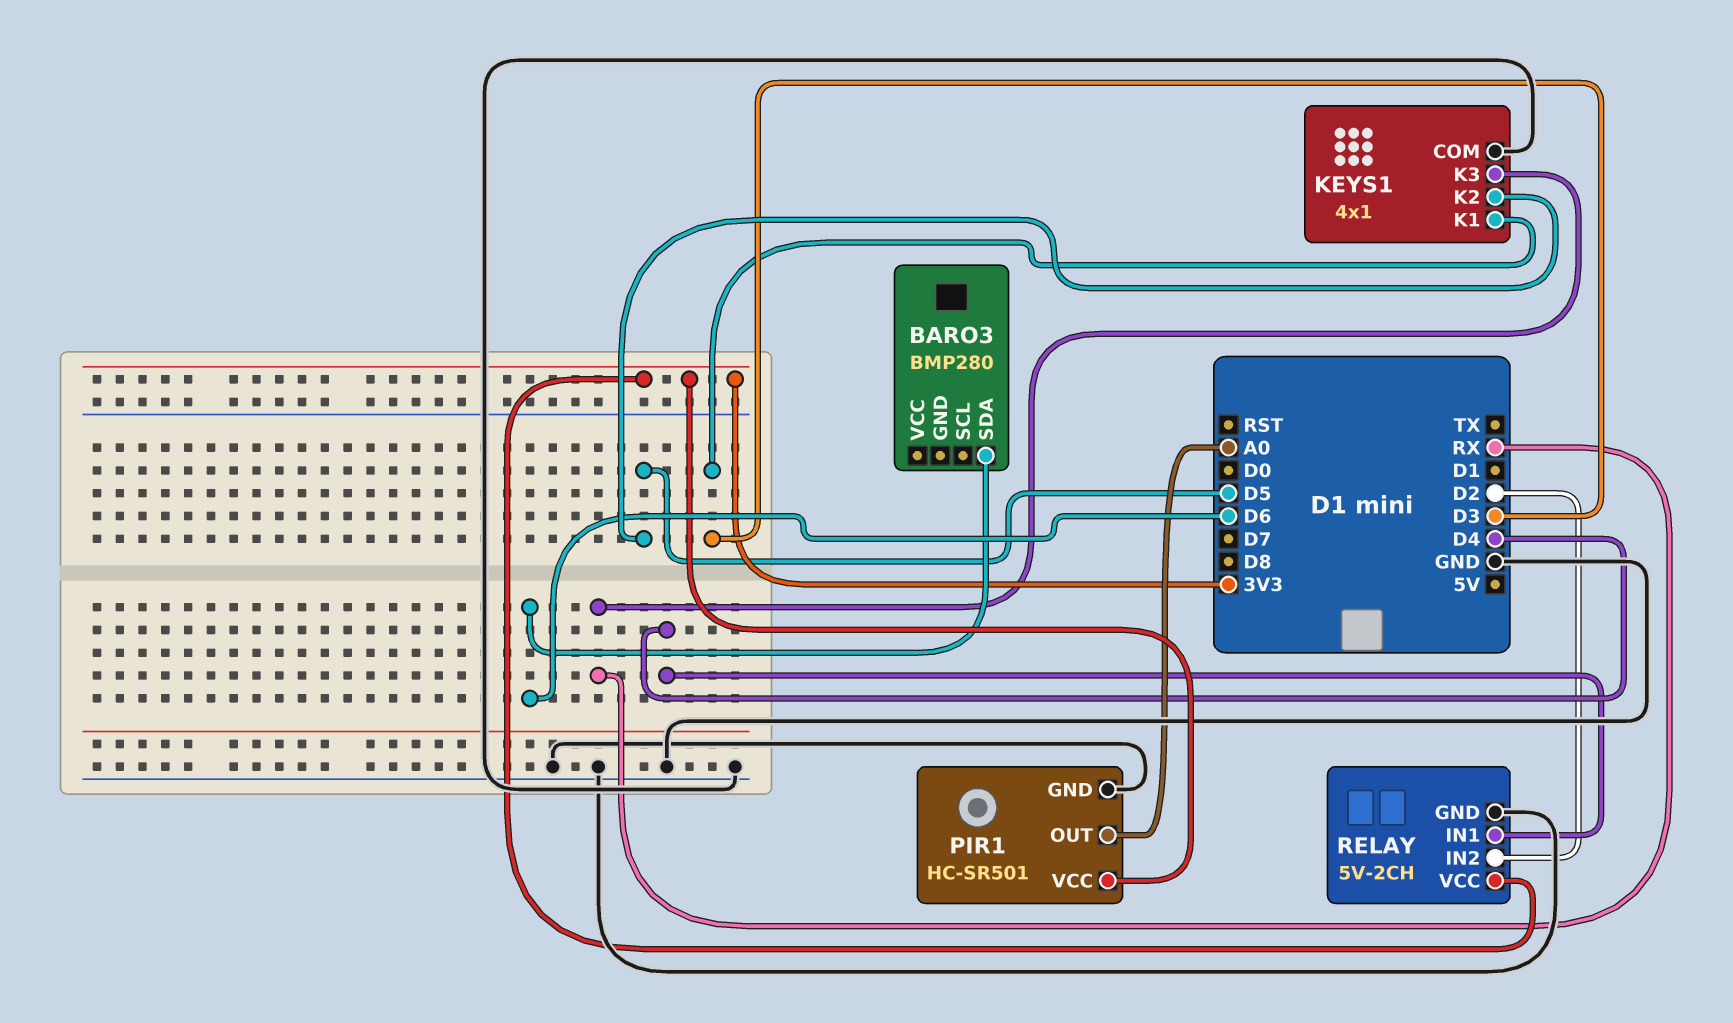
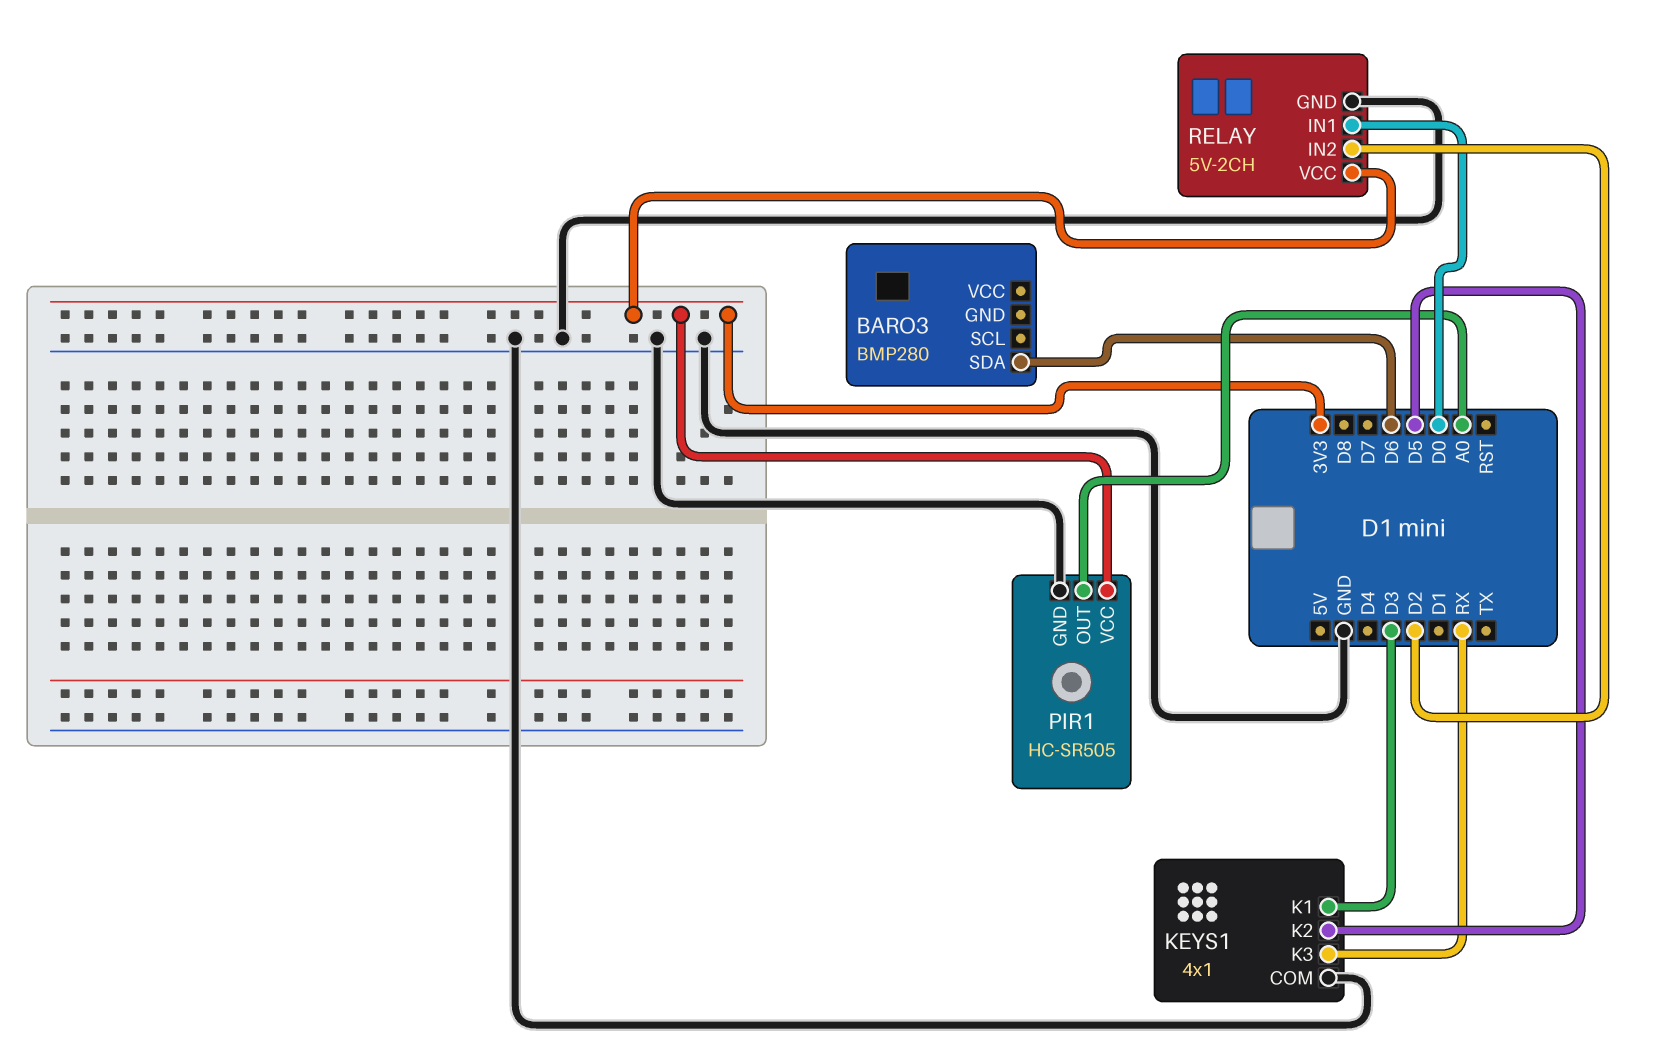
PIR1: HC-SR501 -> HC-SR505
RELAY pin IN1: D4 -> D0

